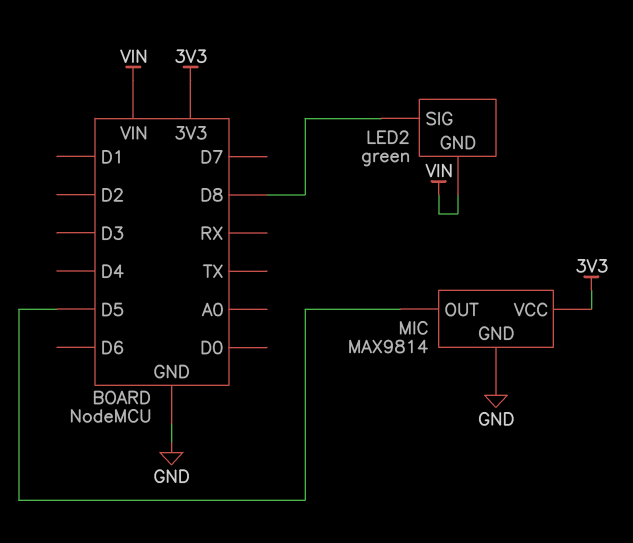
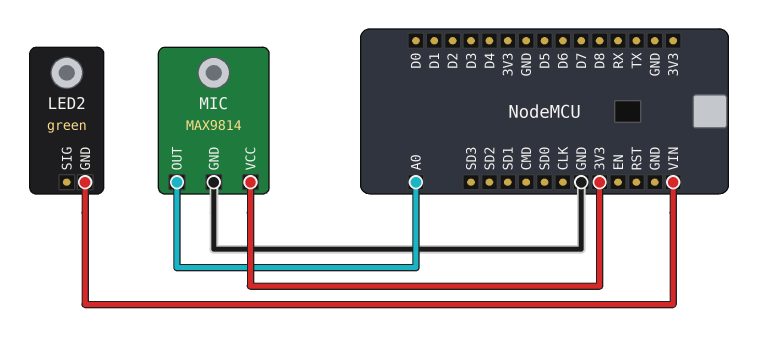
LED2 pin SIG: D8 -> none
MIC pin OUT: D5 -> A0

